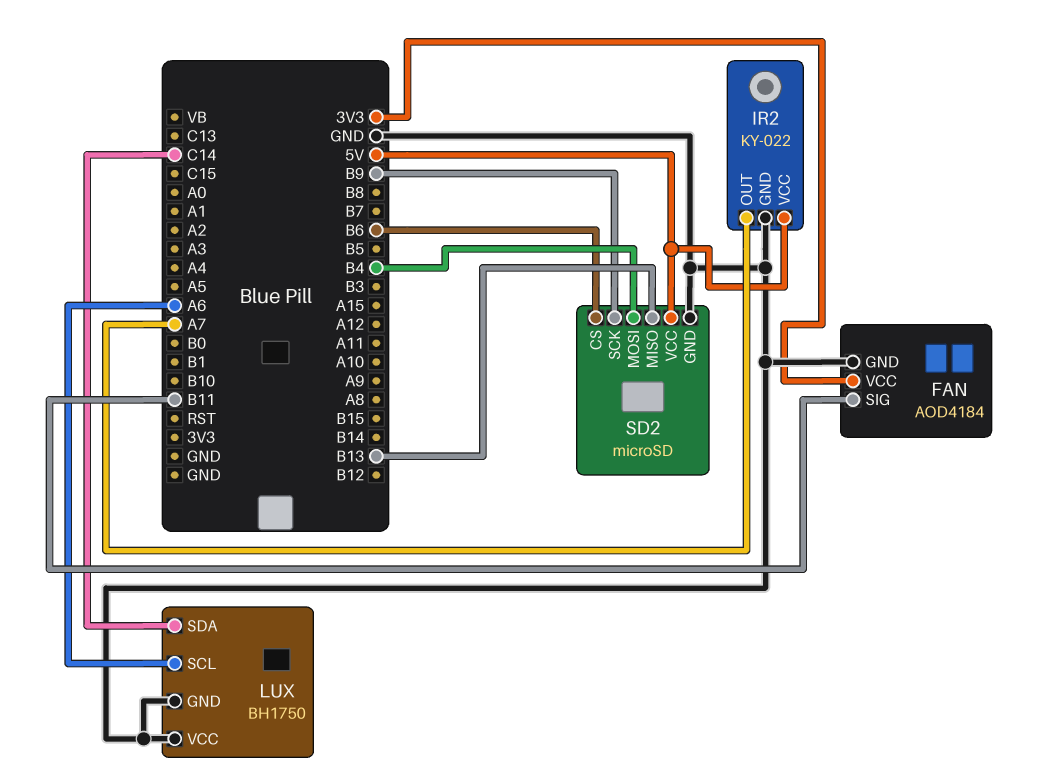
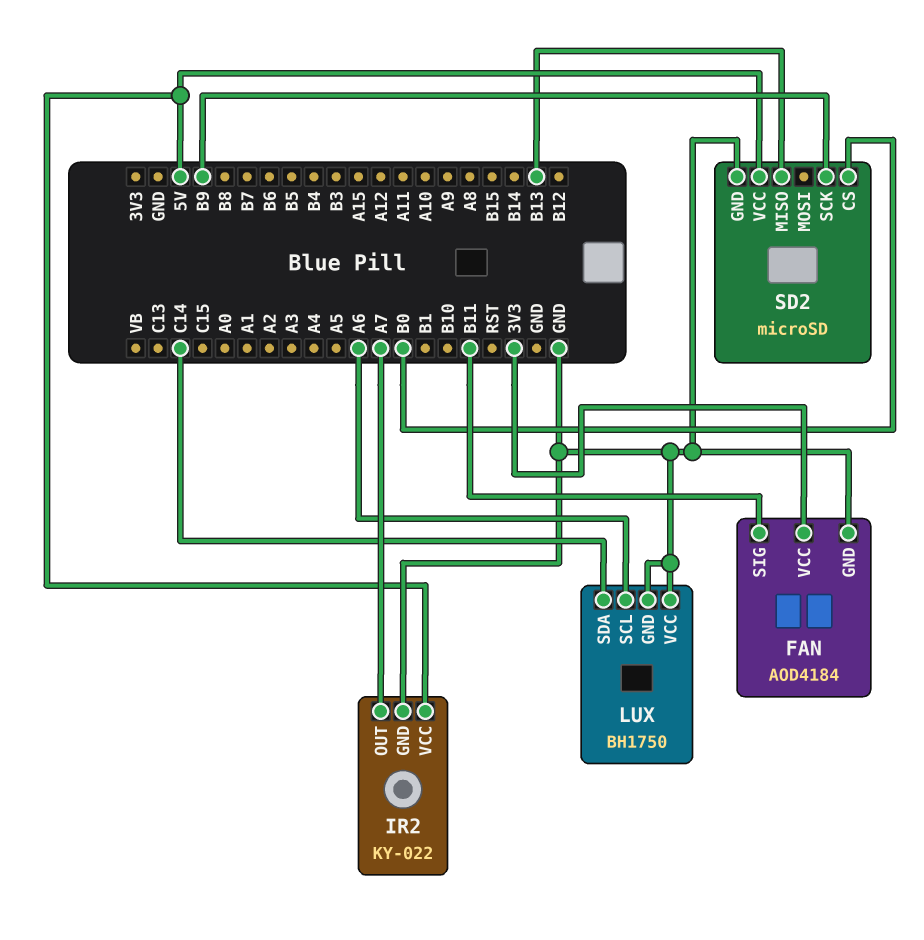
SD2 pin CS: B6 -> B0
SD2 pin MOSI: B4 -> none

